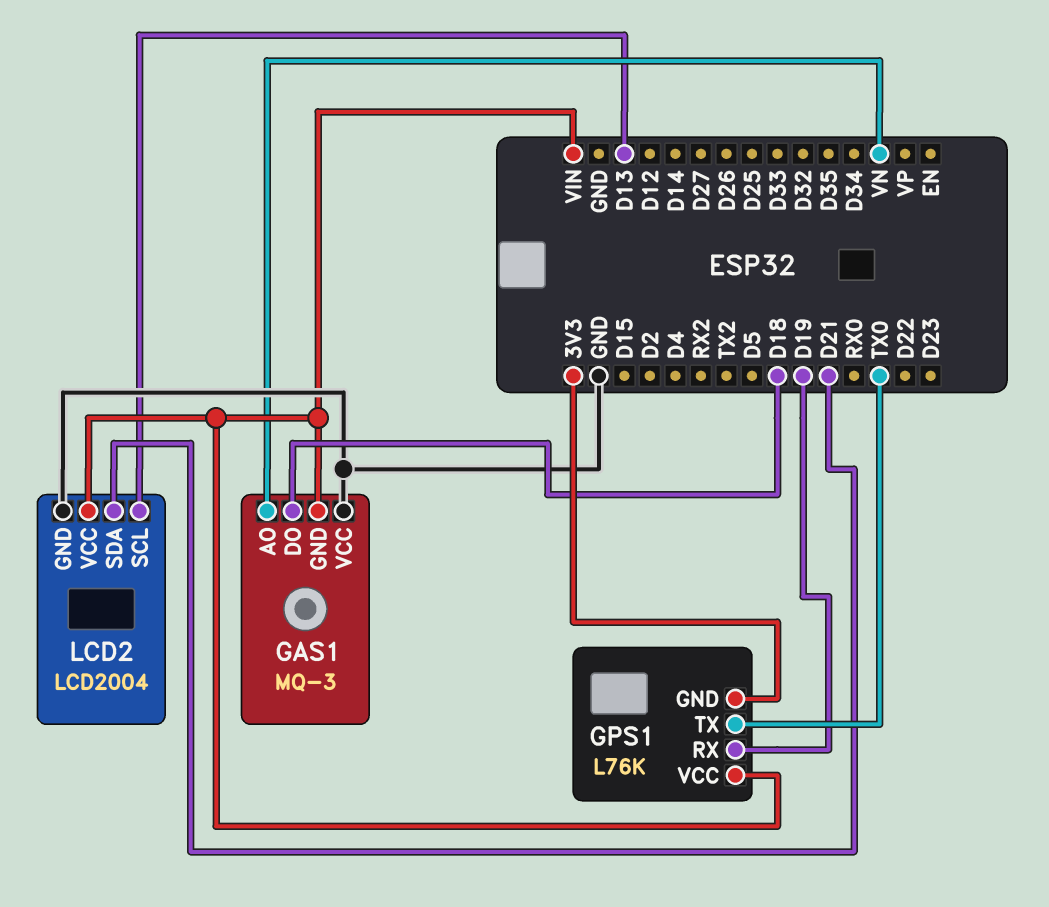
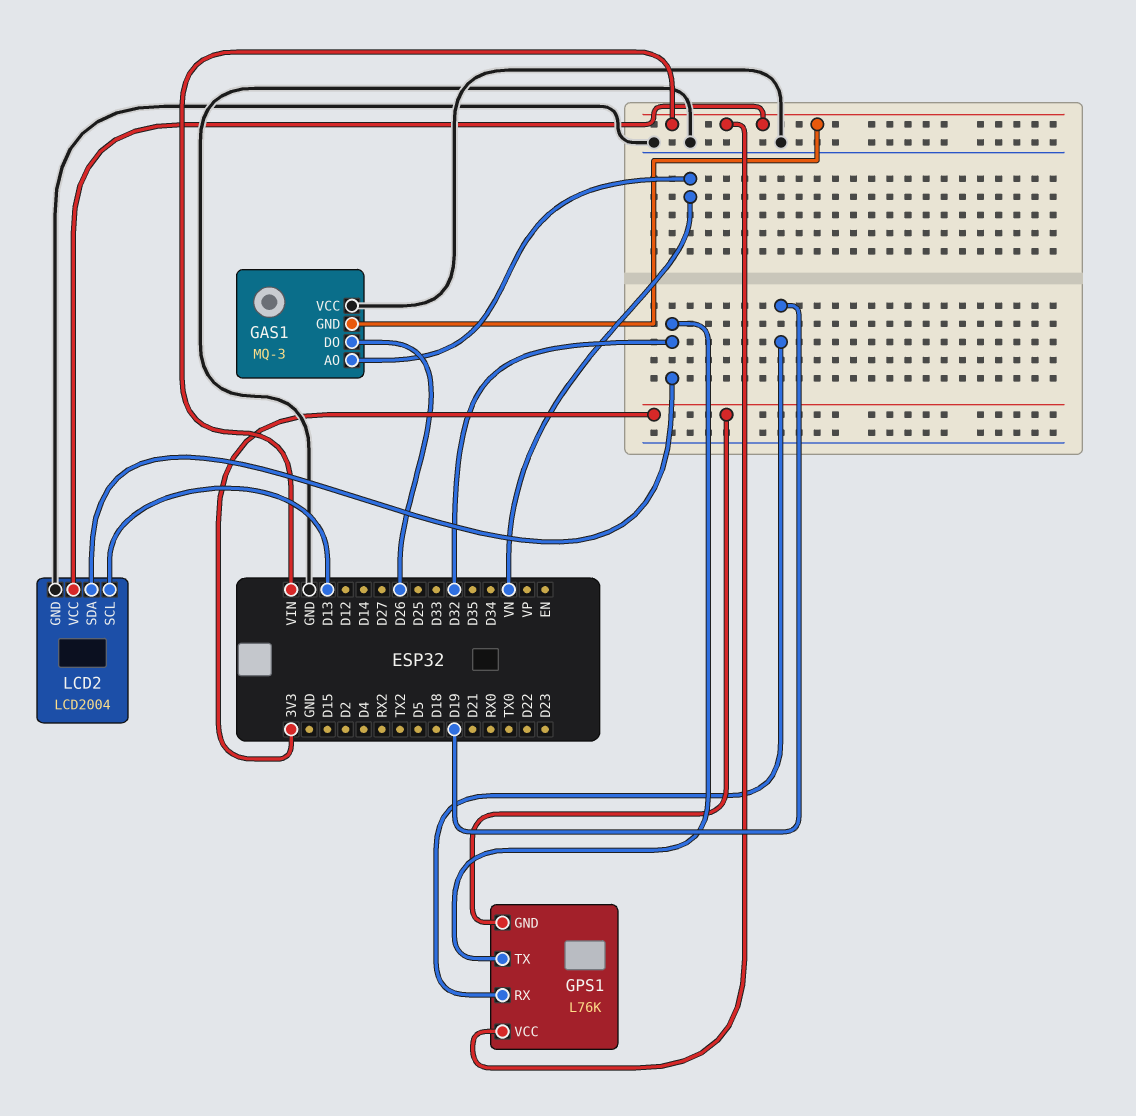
GAS1 pin DO: D18 -> D26
GPS1 pin TX: TX0 -> D32
LCD2 pin SDA: D21 -> D32

